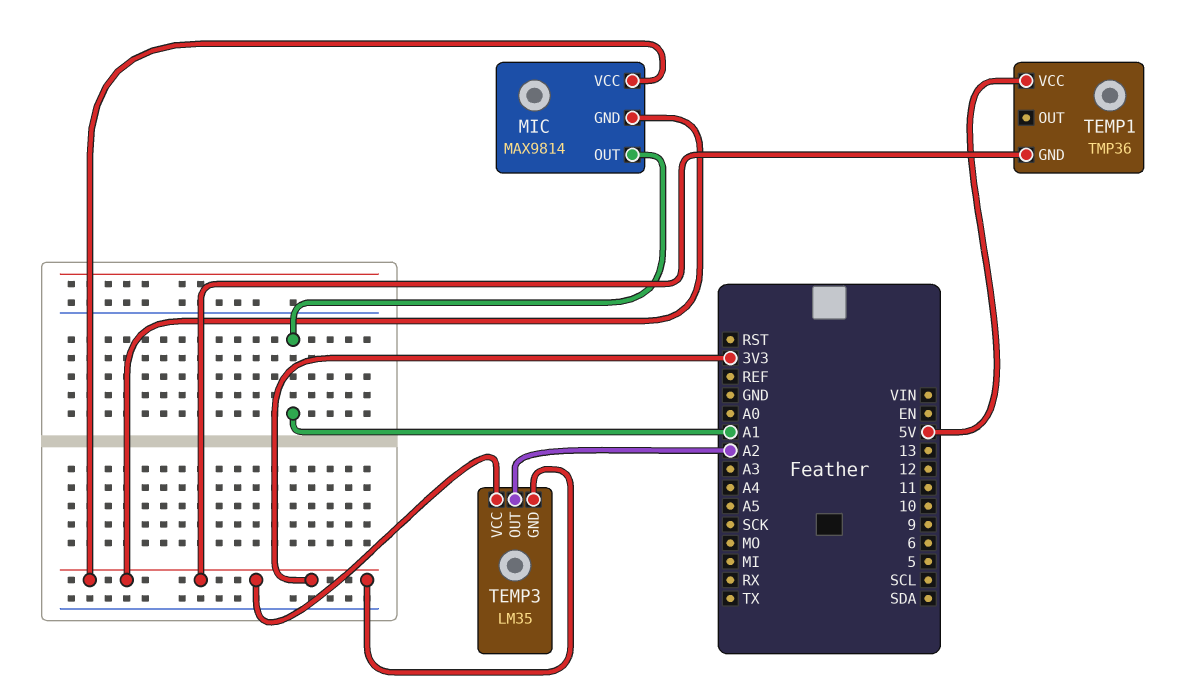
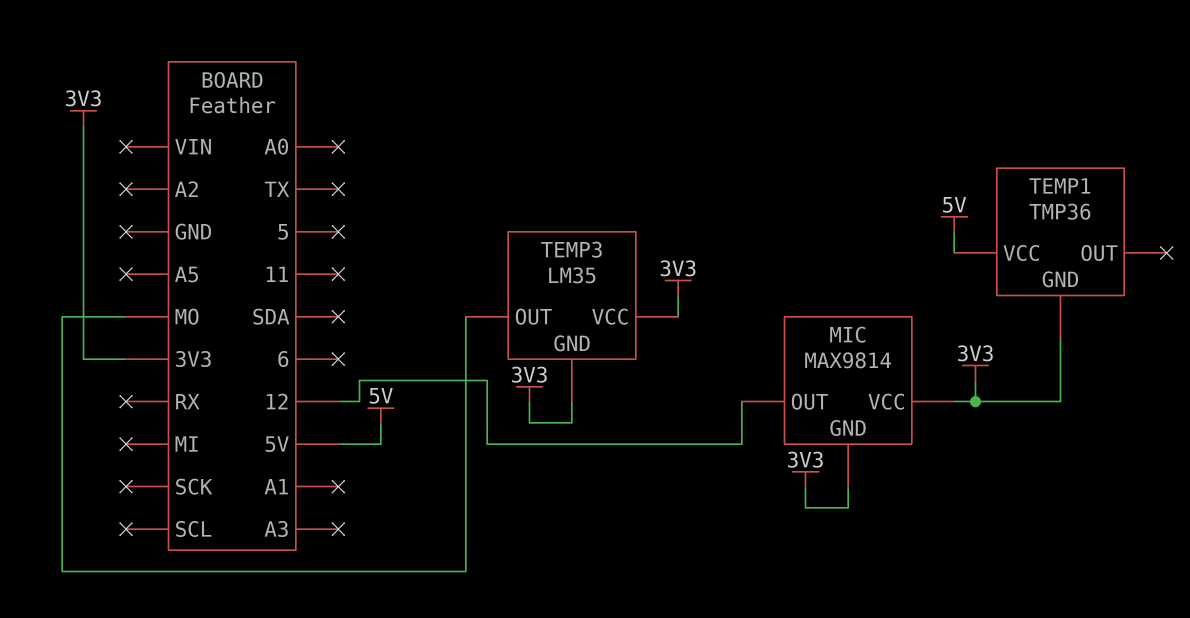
MIC pin OUT: A1 -> 12
TEMP3 pin OUT: A2 -> MO

